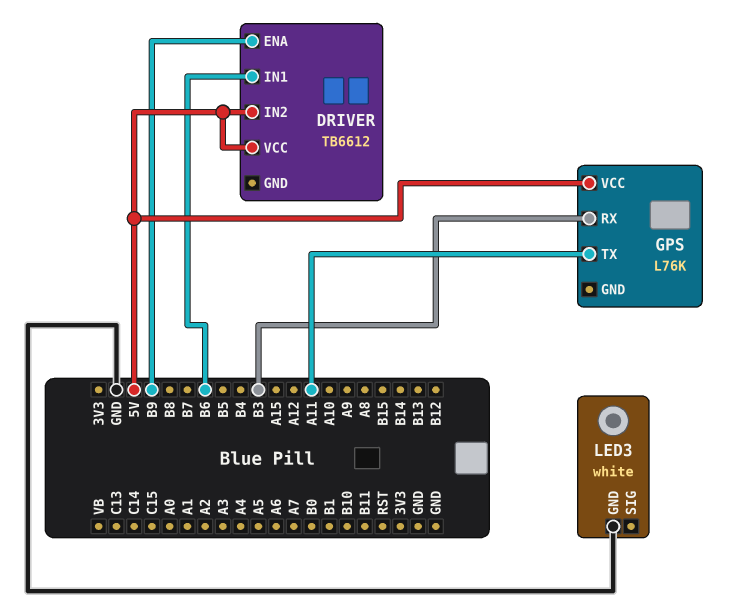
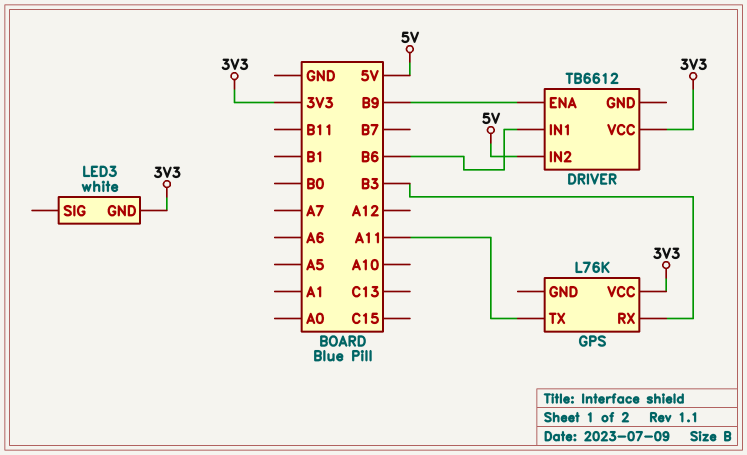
DRIVER pin VCC: 5V -> 3V3
GPS pin VCC: 5V -> 3V3
LED3 pin GND: GND -> 3V3

